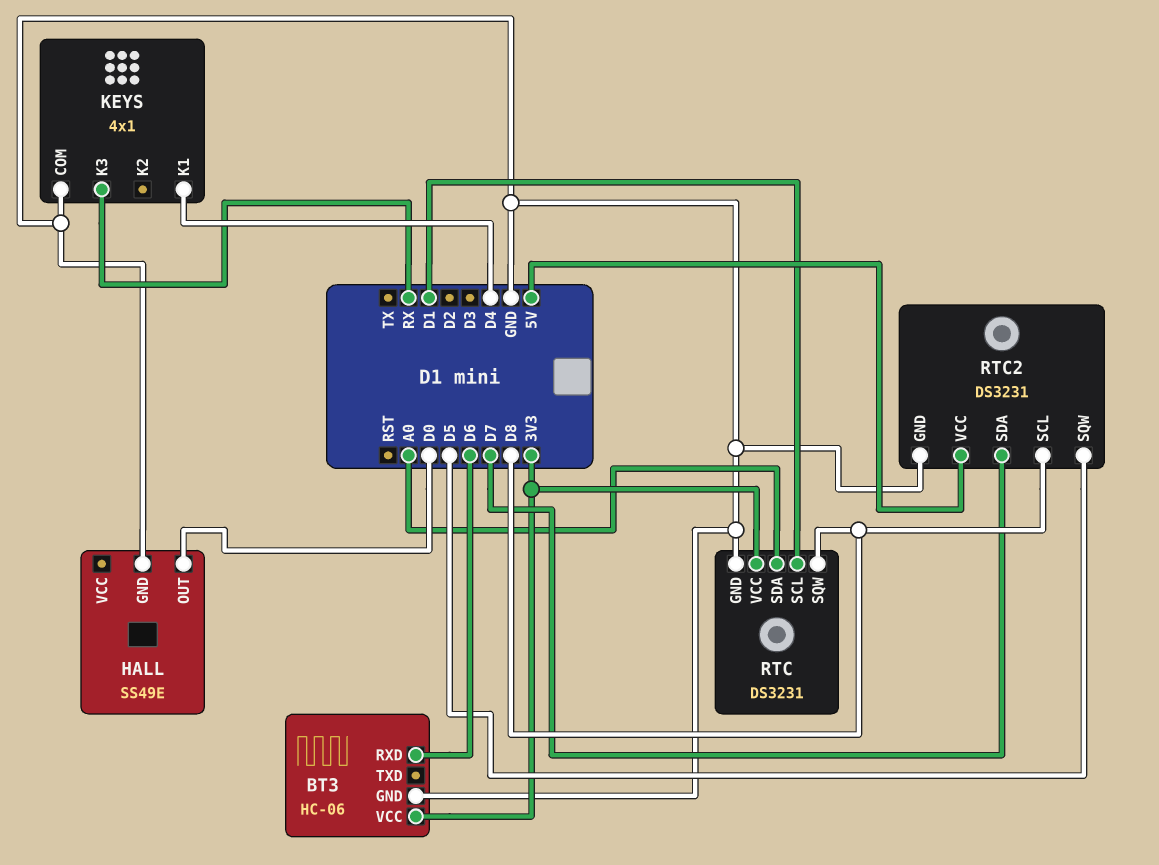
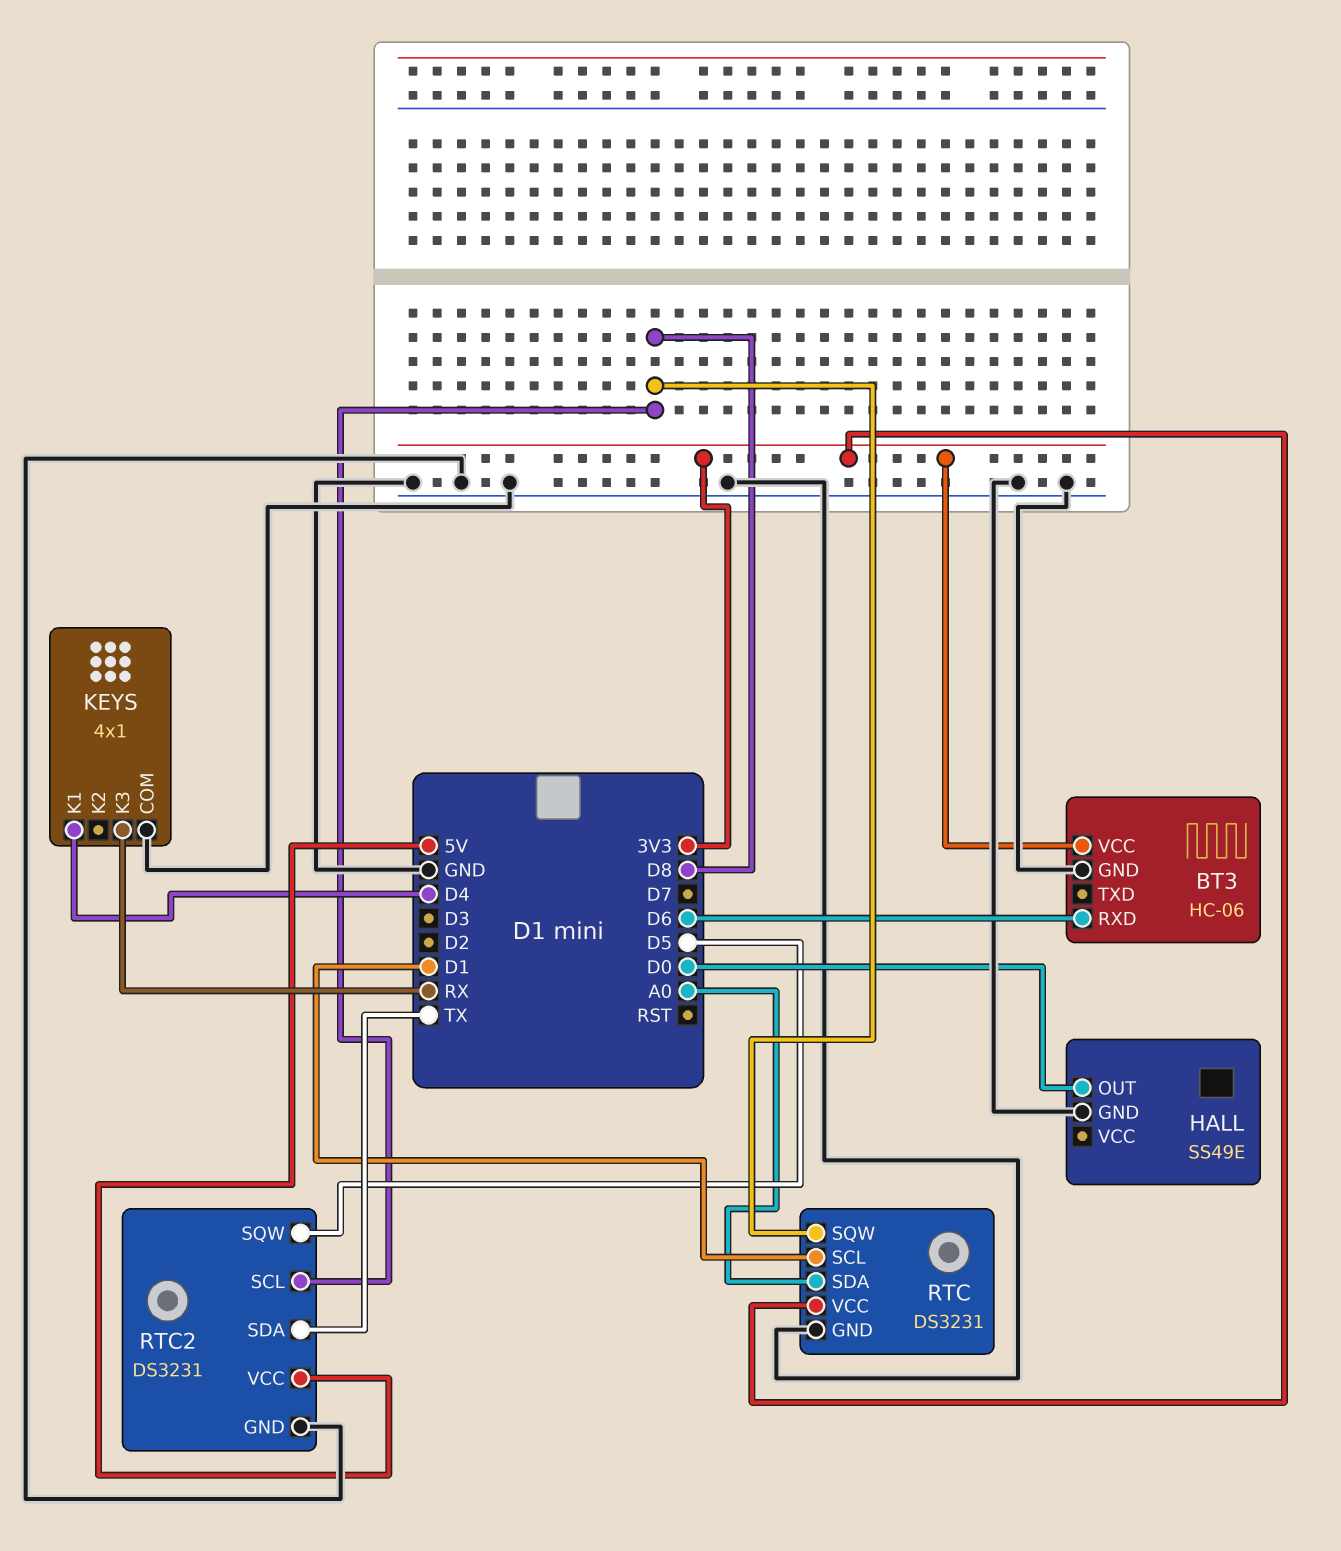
RTC2 pin SDA: D7 -> TX

